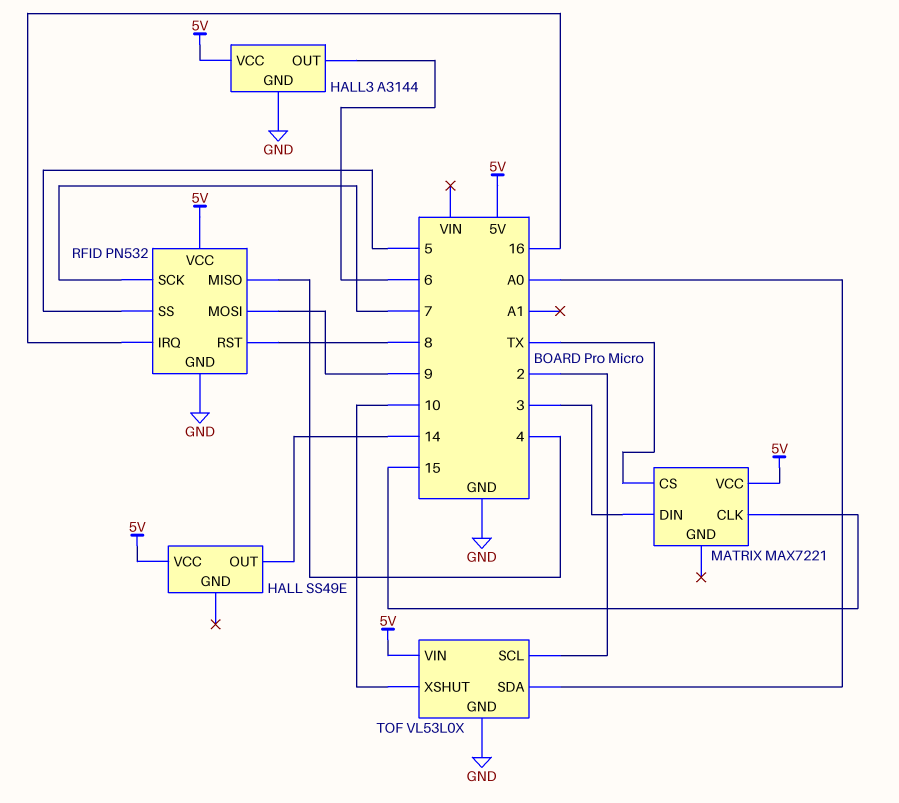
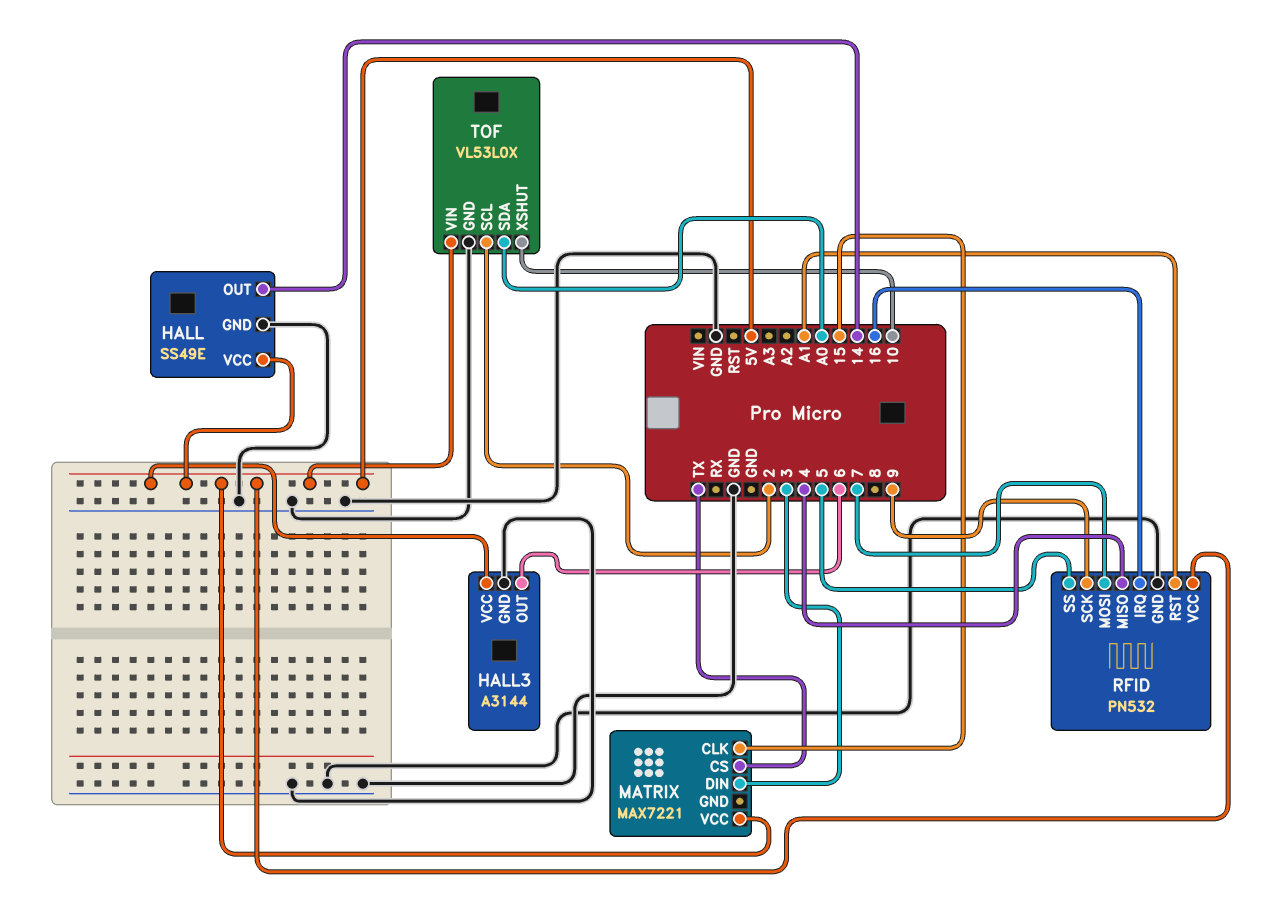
HALL pin GND: none -> GND
RFID pin MOSI: 9 -> 7
RFID pin RST: 8 -> A1
RFID pin SCK: 7 -> 9

